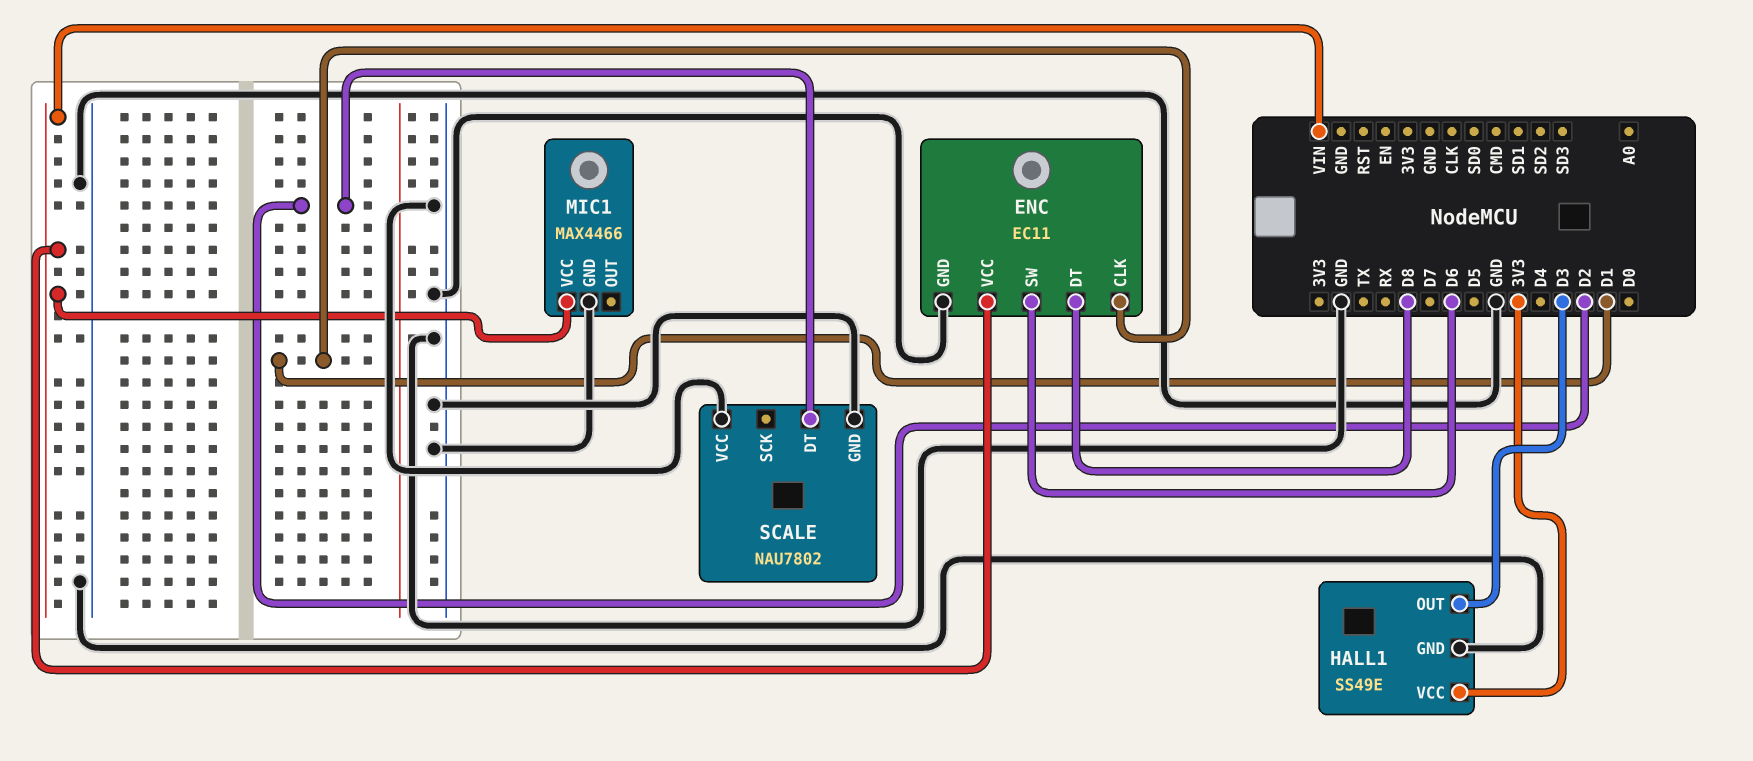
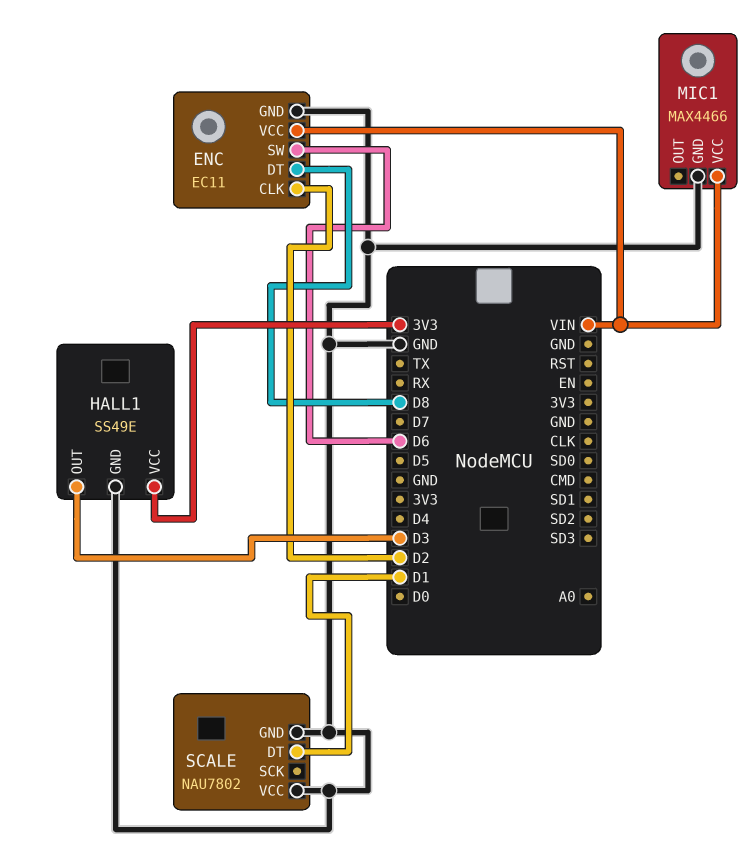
ENC pin CLK: D1 -> D2
SCALE pin DT: D2 -> D1

